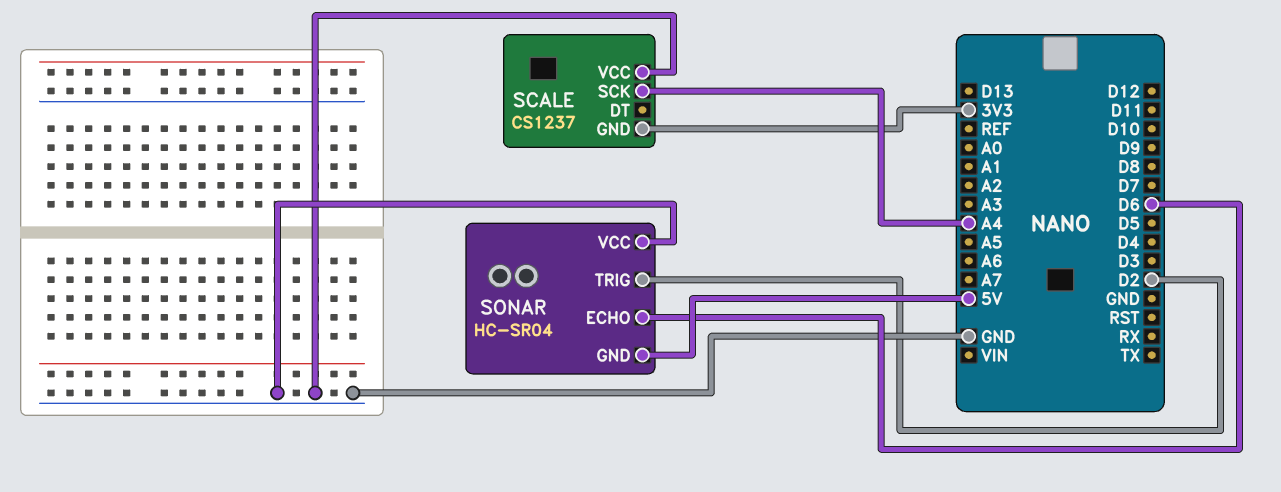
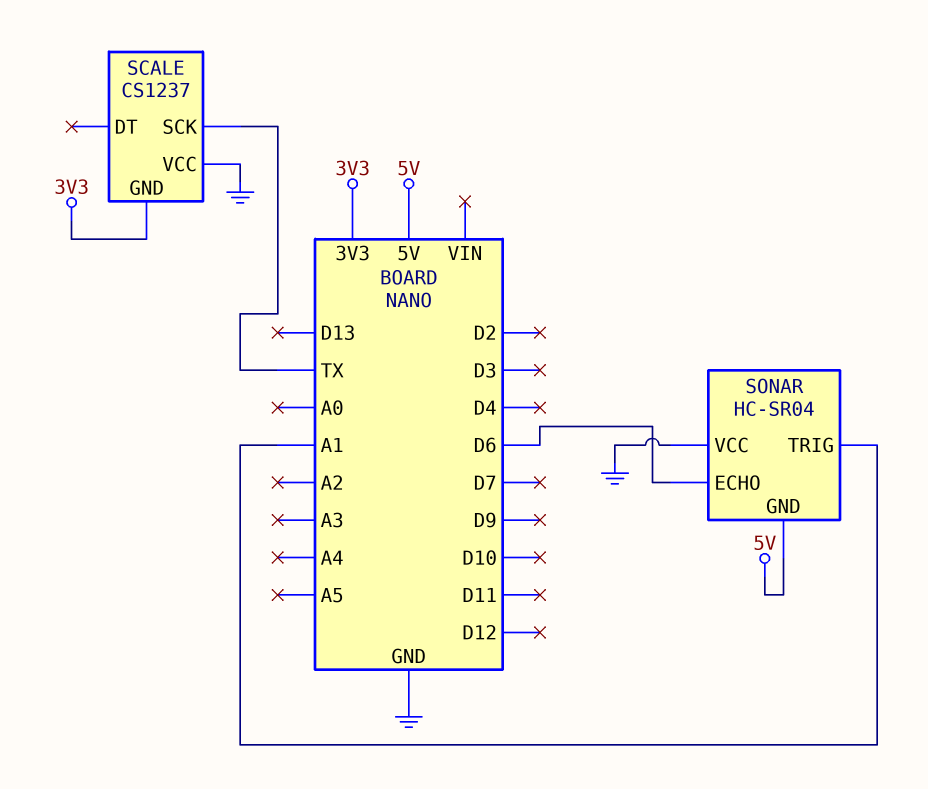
SCALE pin SCK: A4 -> TX
SONAR pin TRIG: D2 -> A1

